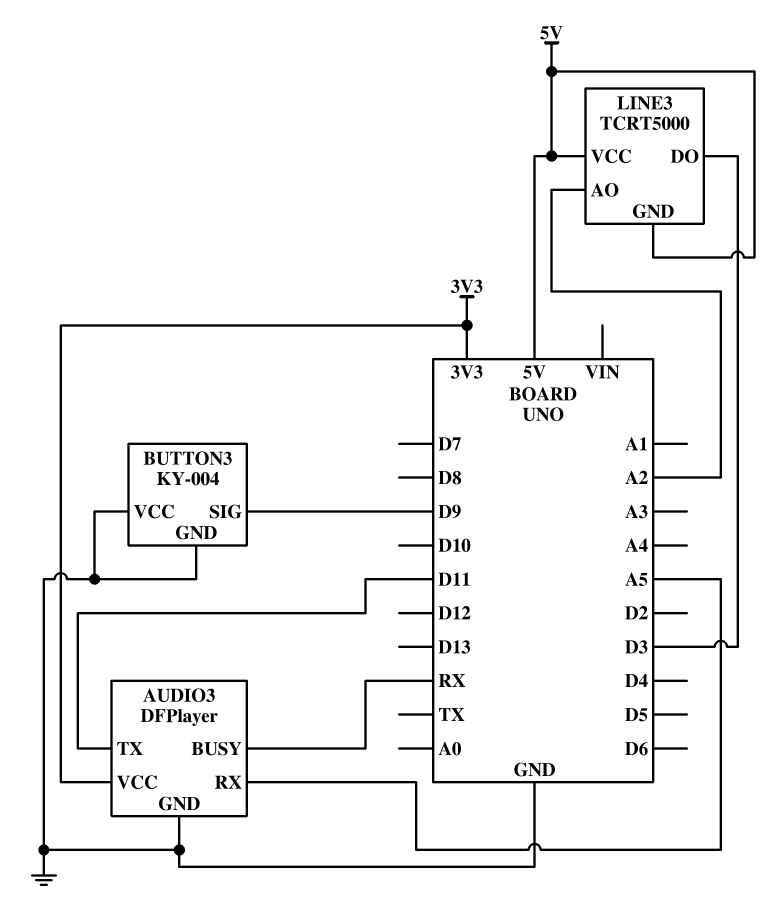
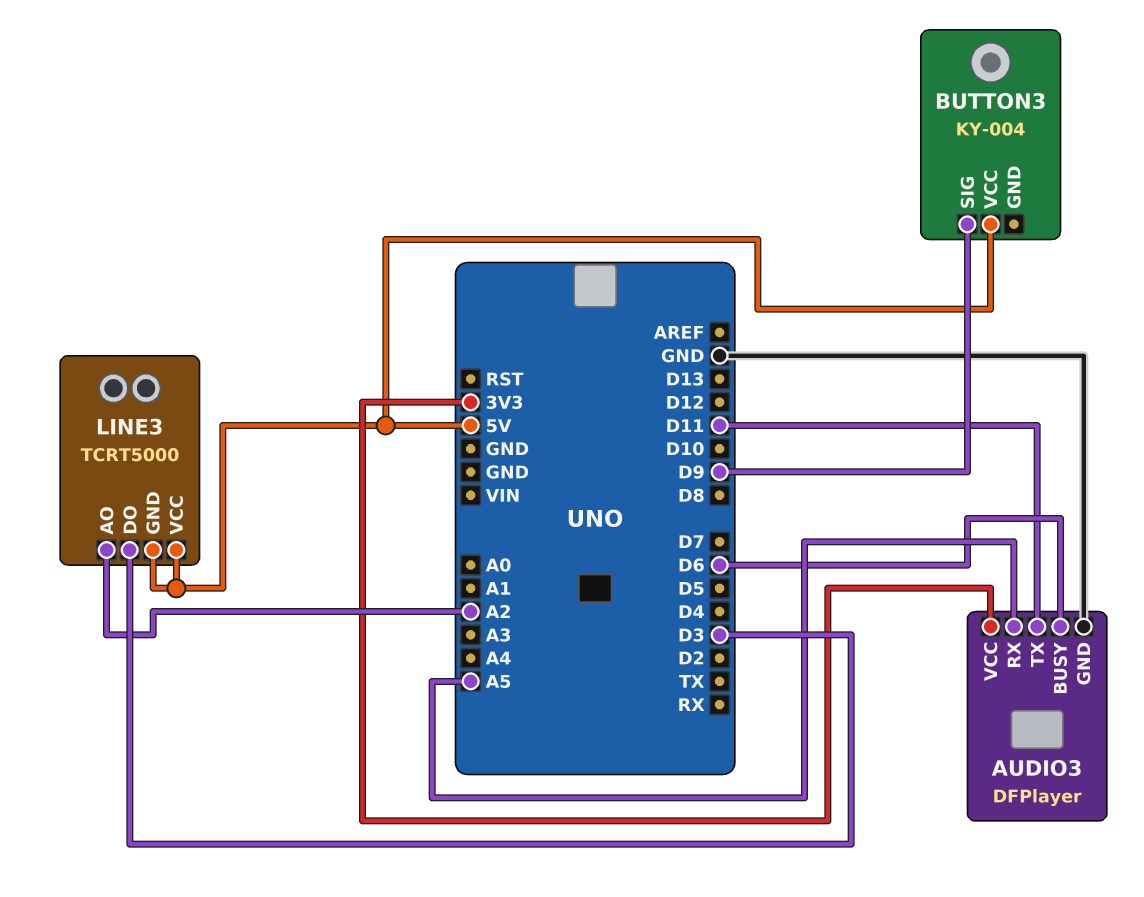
AUDIO3 pin BUSY: RX -> D6
BUTTON3 pin GND: GND -> none
BUTTON3 pin VCC: GND -> 5V

